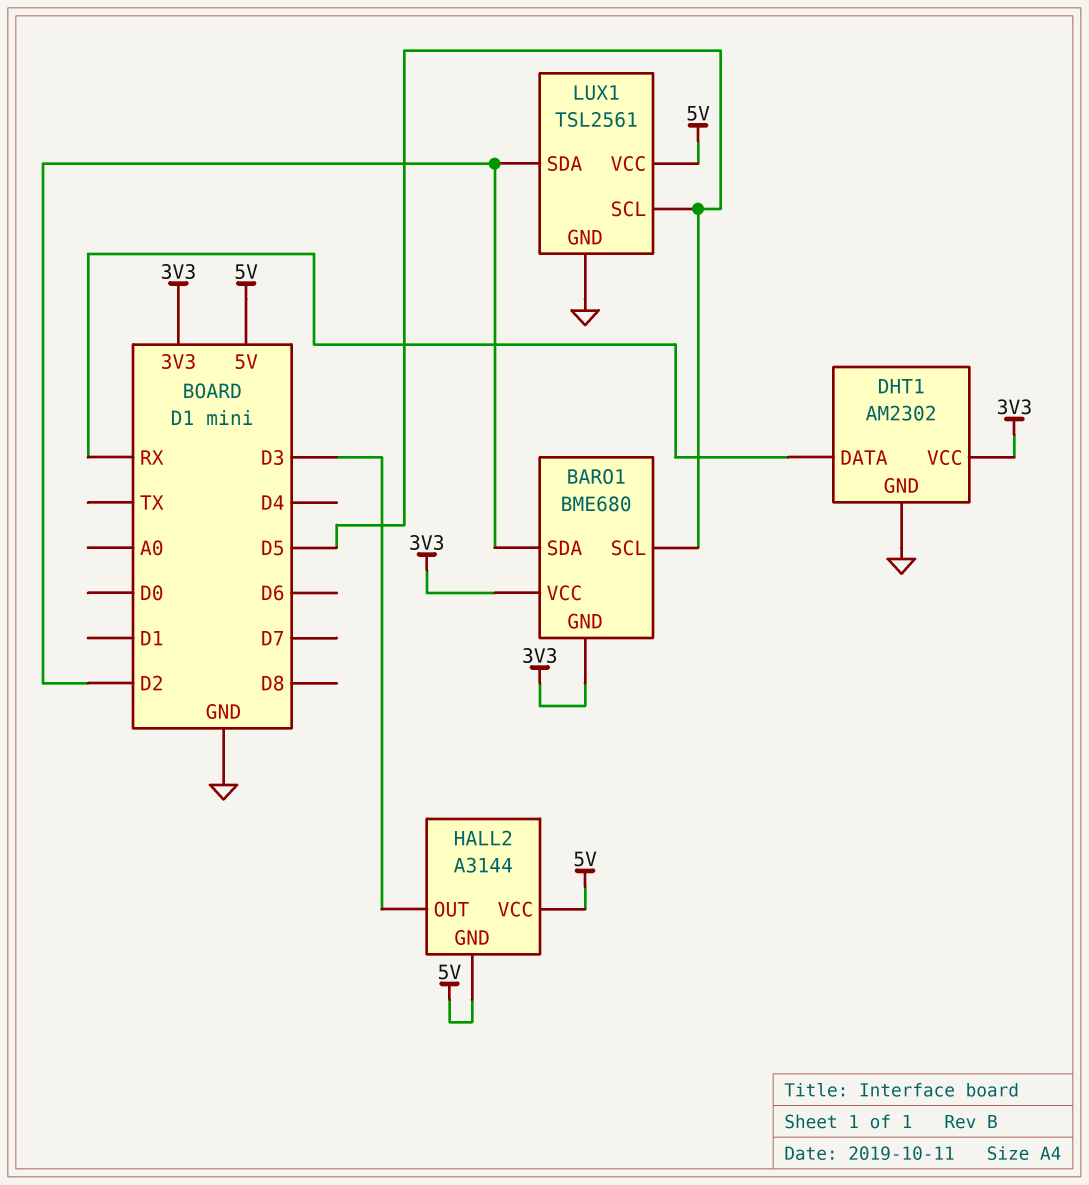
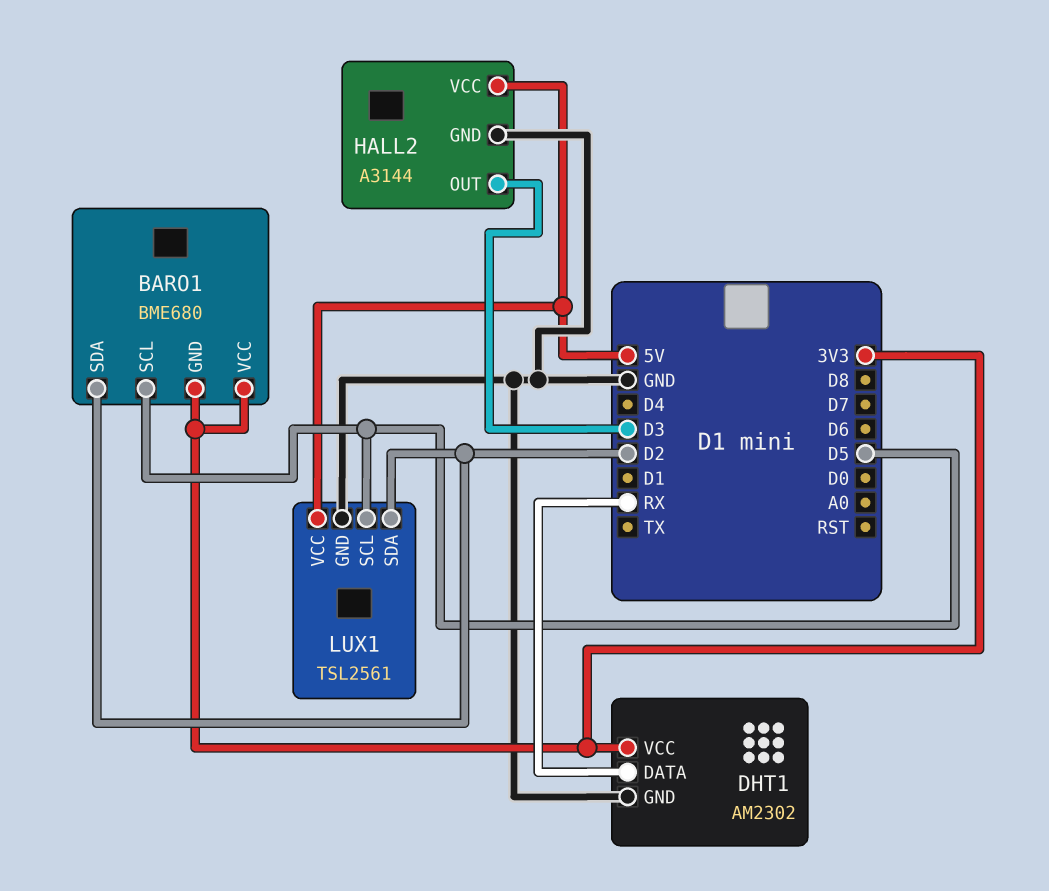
HALL2 pin GND: 5V -> GND

